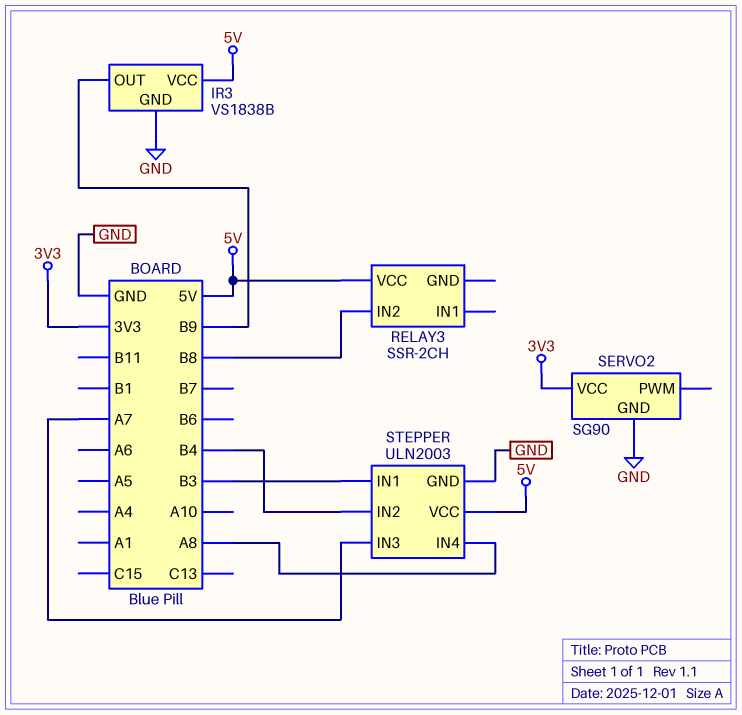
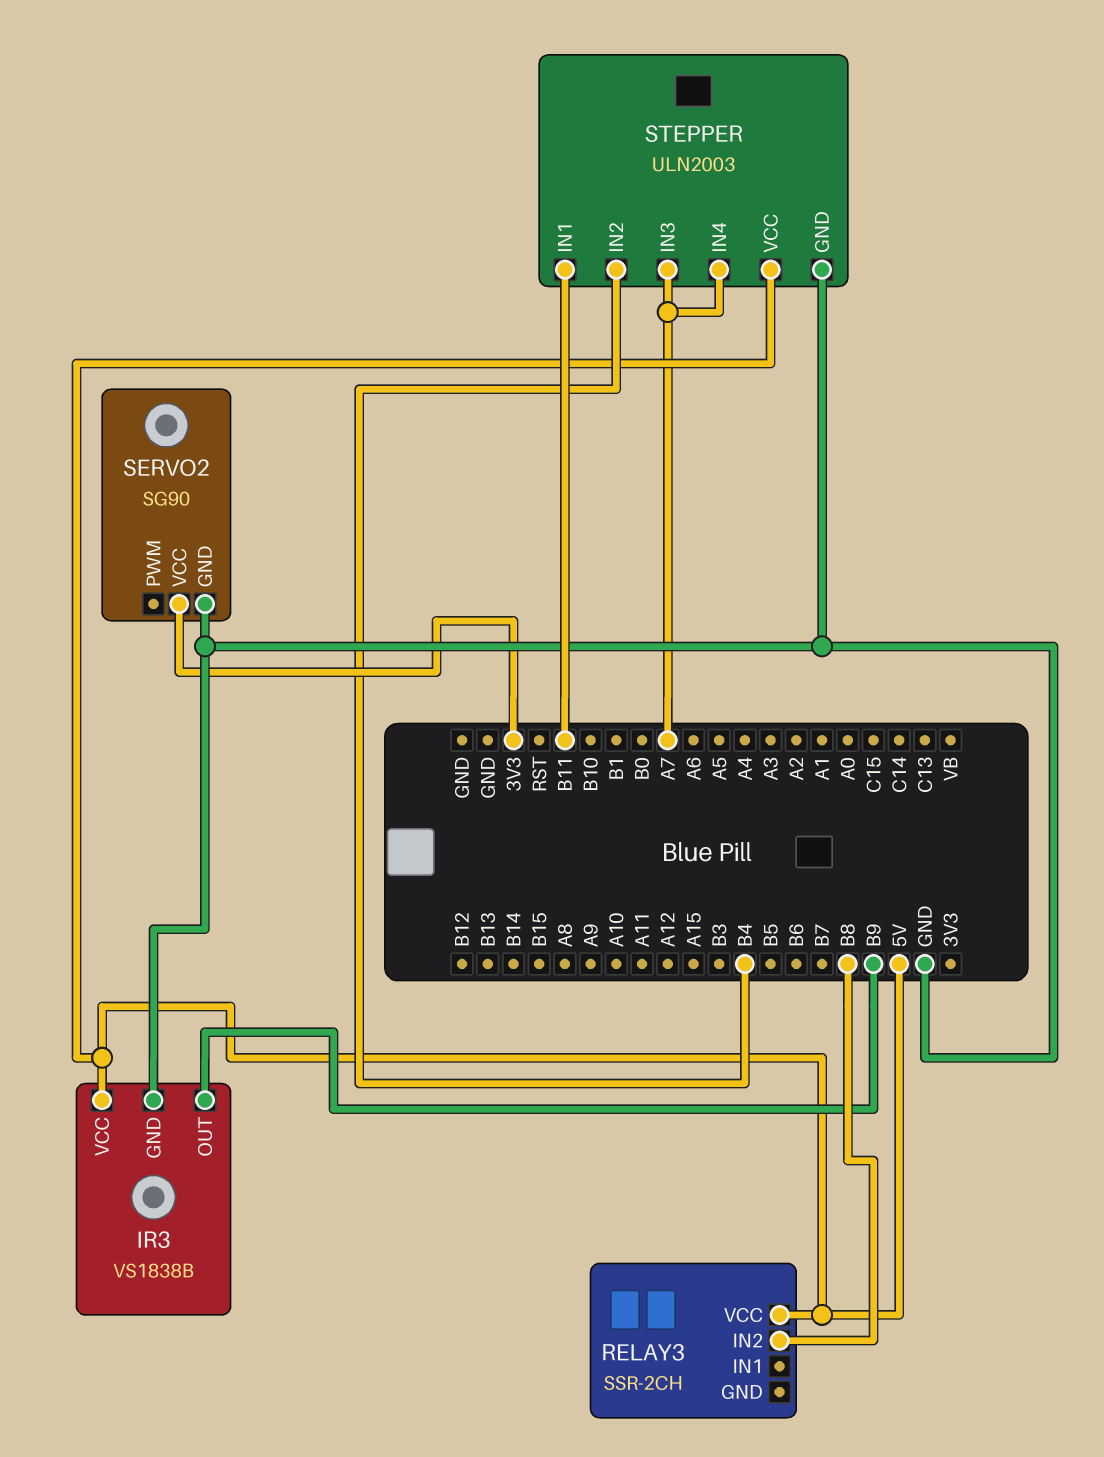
STEPPER pin IN1: B3 -> B11
STEPPER pin IN4: A8 -> A7

